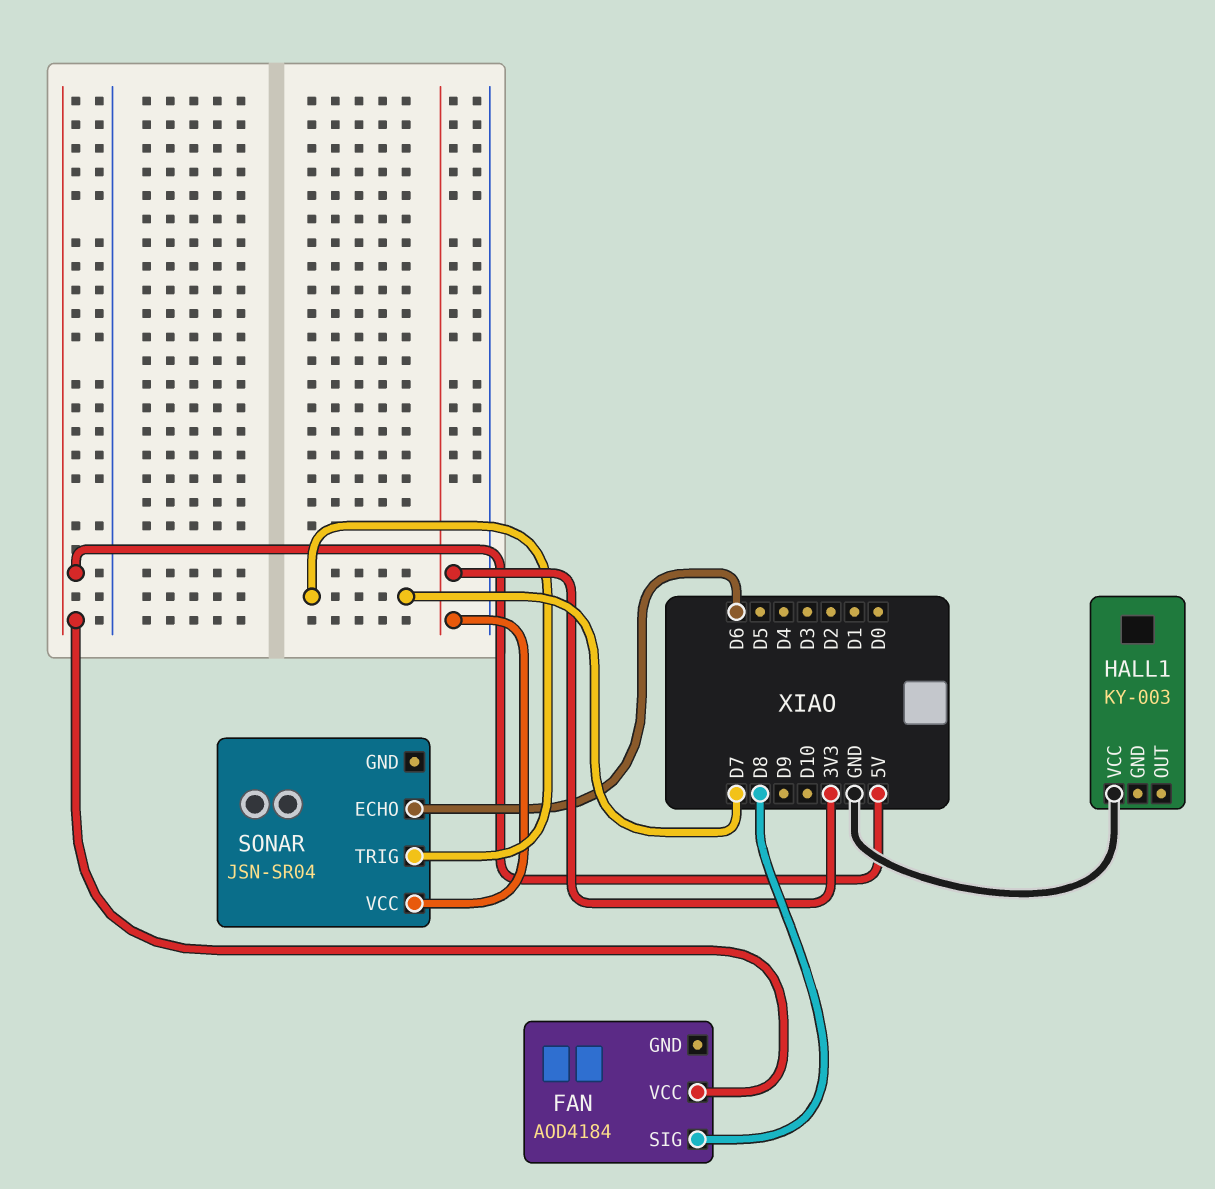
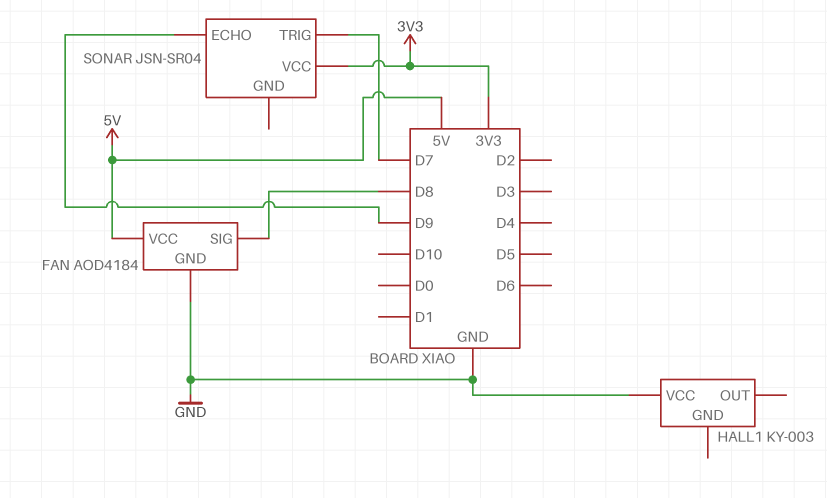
FAN pin GND: none -> GND
SONAR pin ECHO: D6 -> D9

